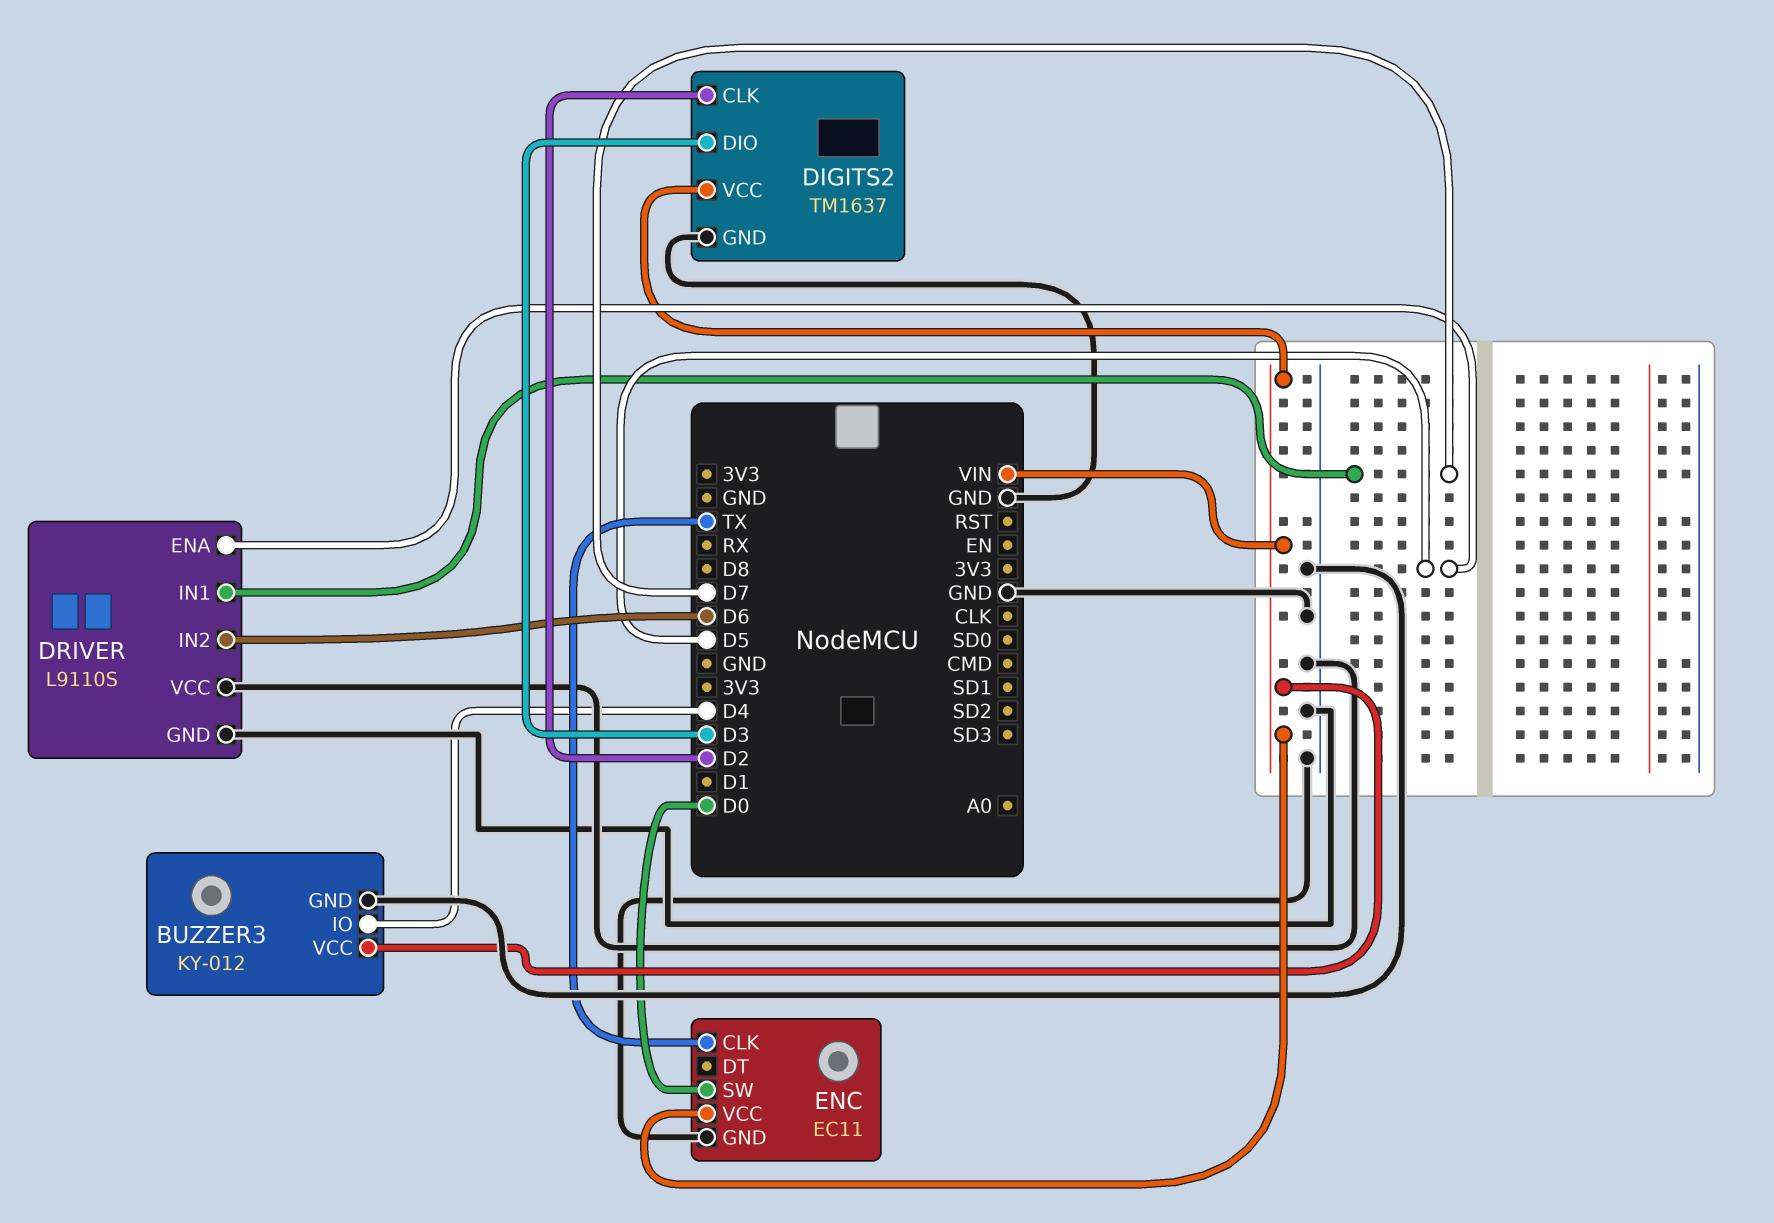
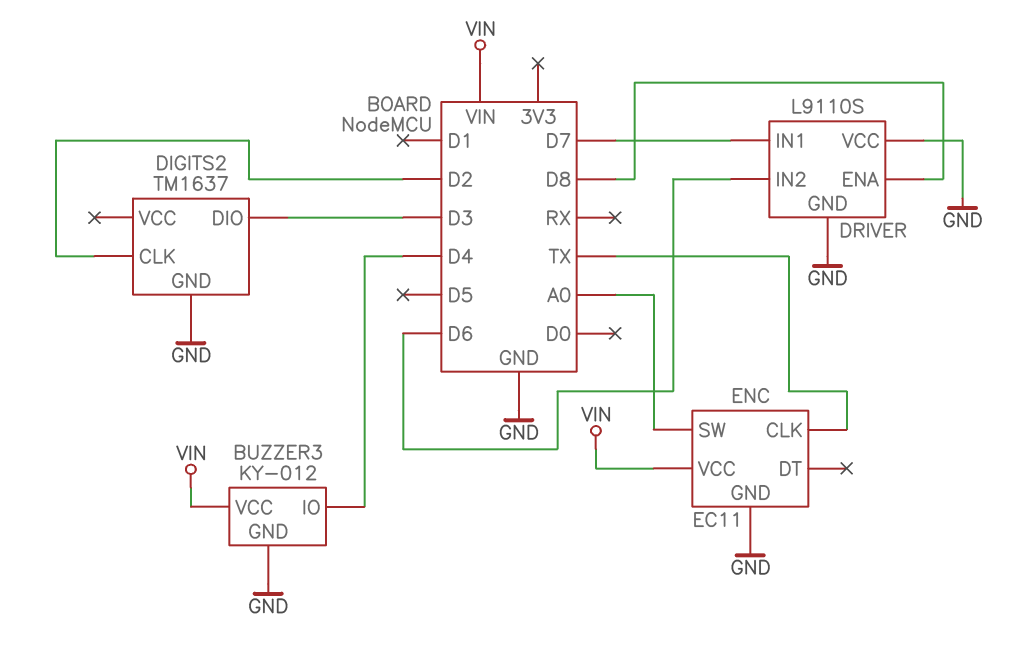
DIGITS2 pin VCC: VIN -> none
DRIVER pin ENA: D5 -> D8
ENC pin SW: D0 -> A0

